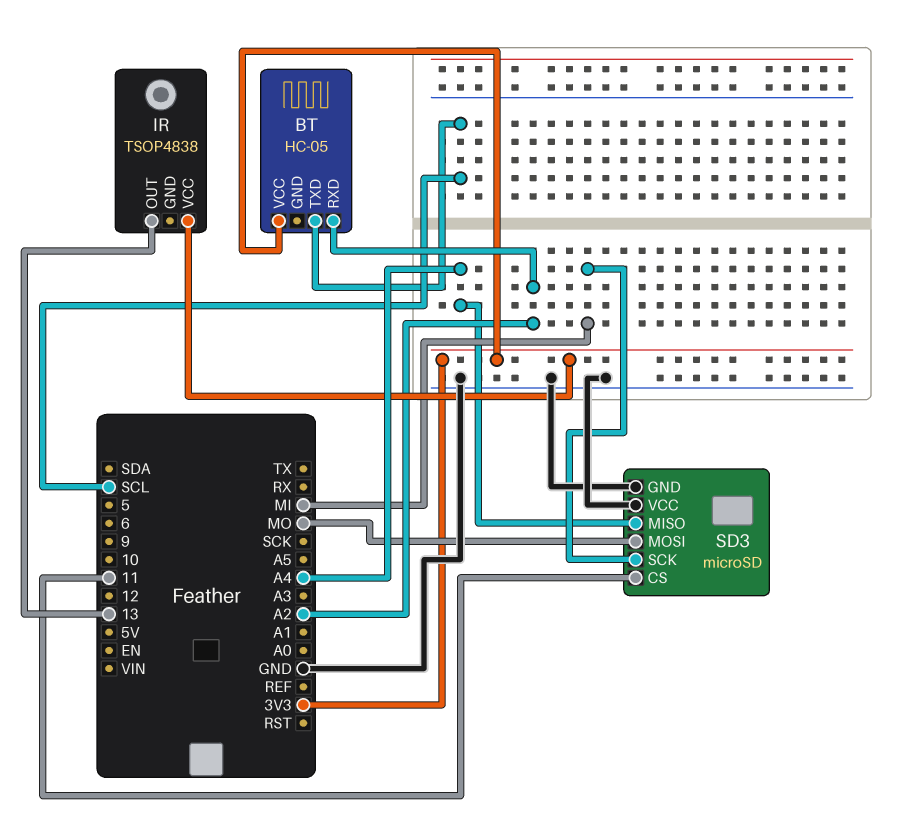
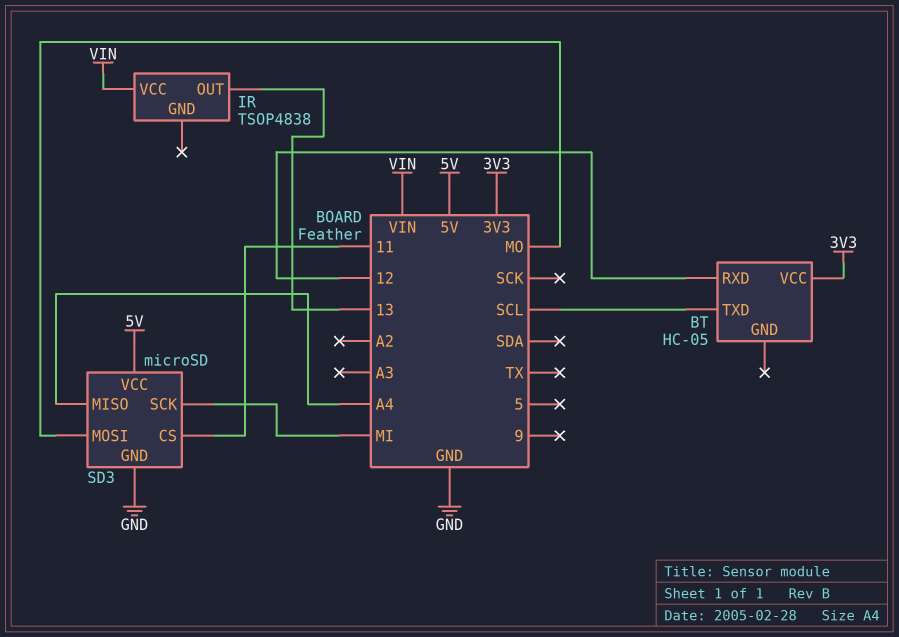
BT pin RXD: A2 -> 12
IR pin VCC: 3V3 -> VIN
SD3 pin VCC: GND -> 5V

